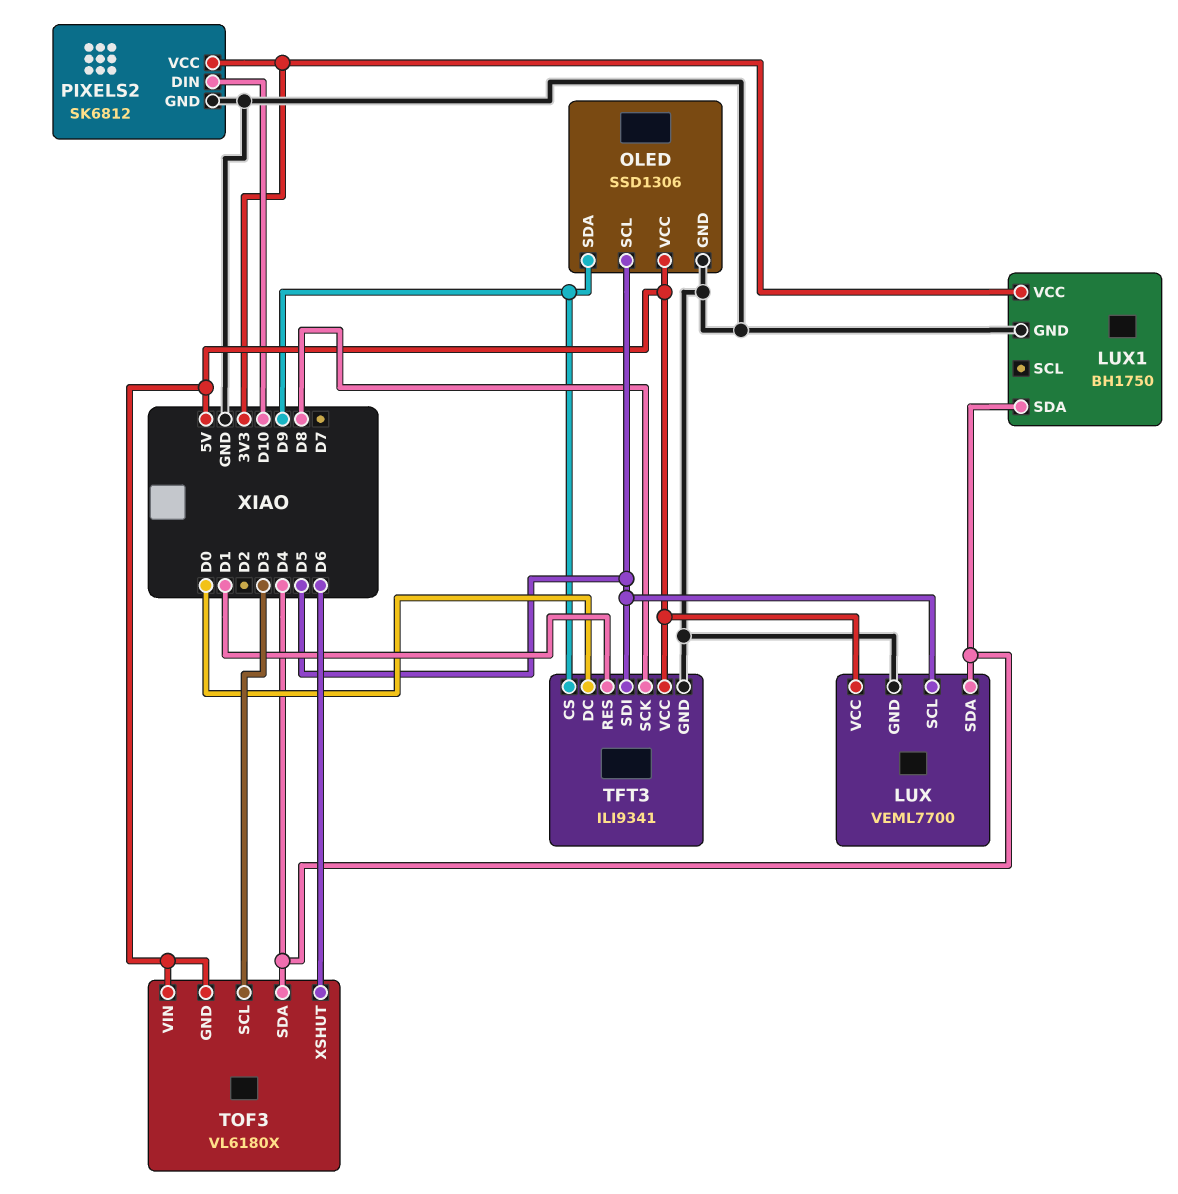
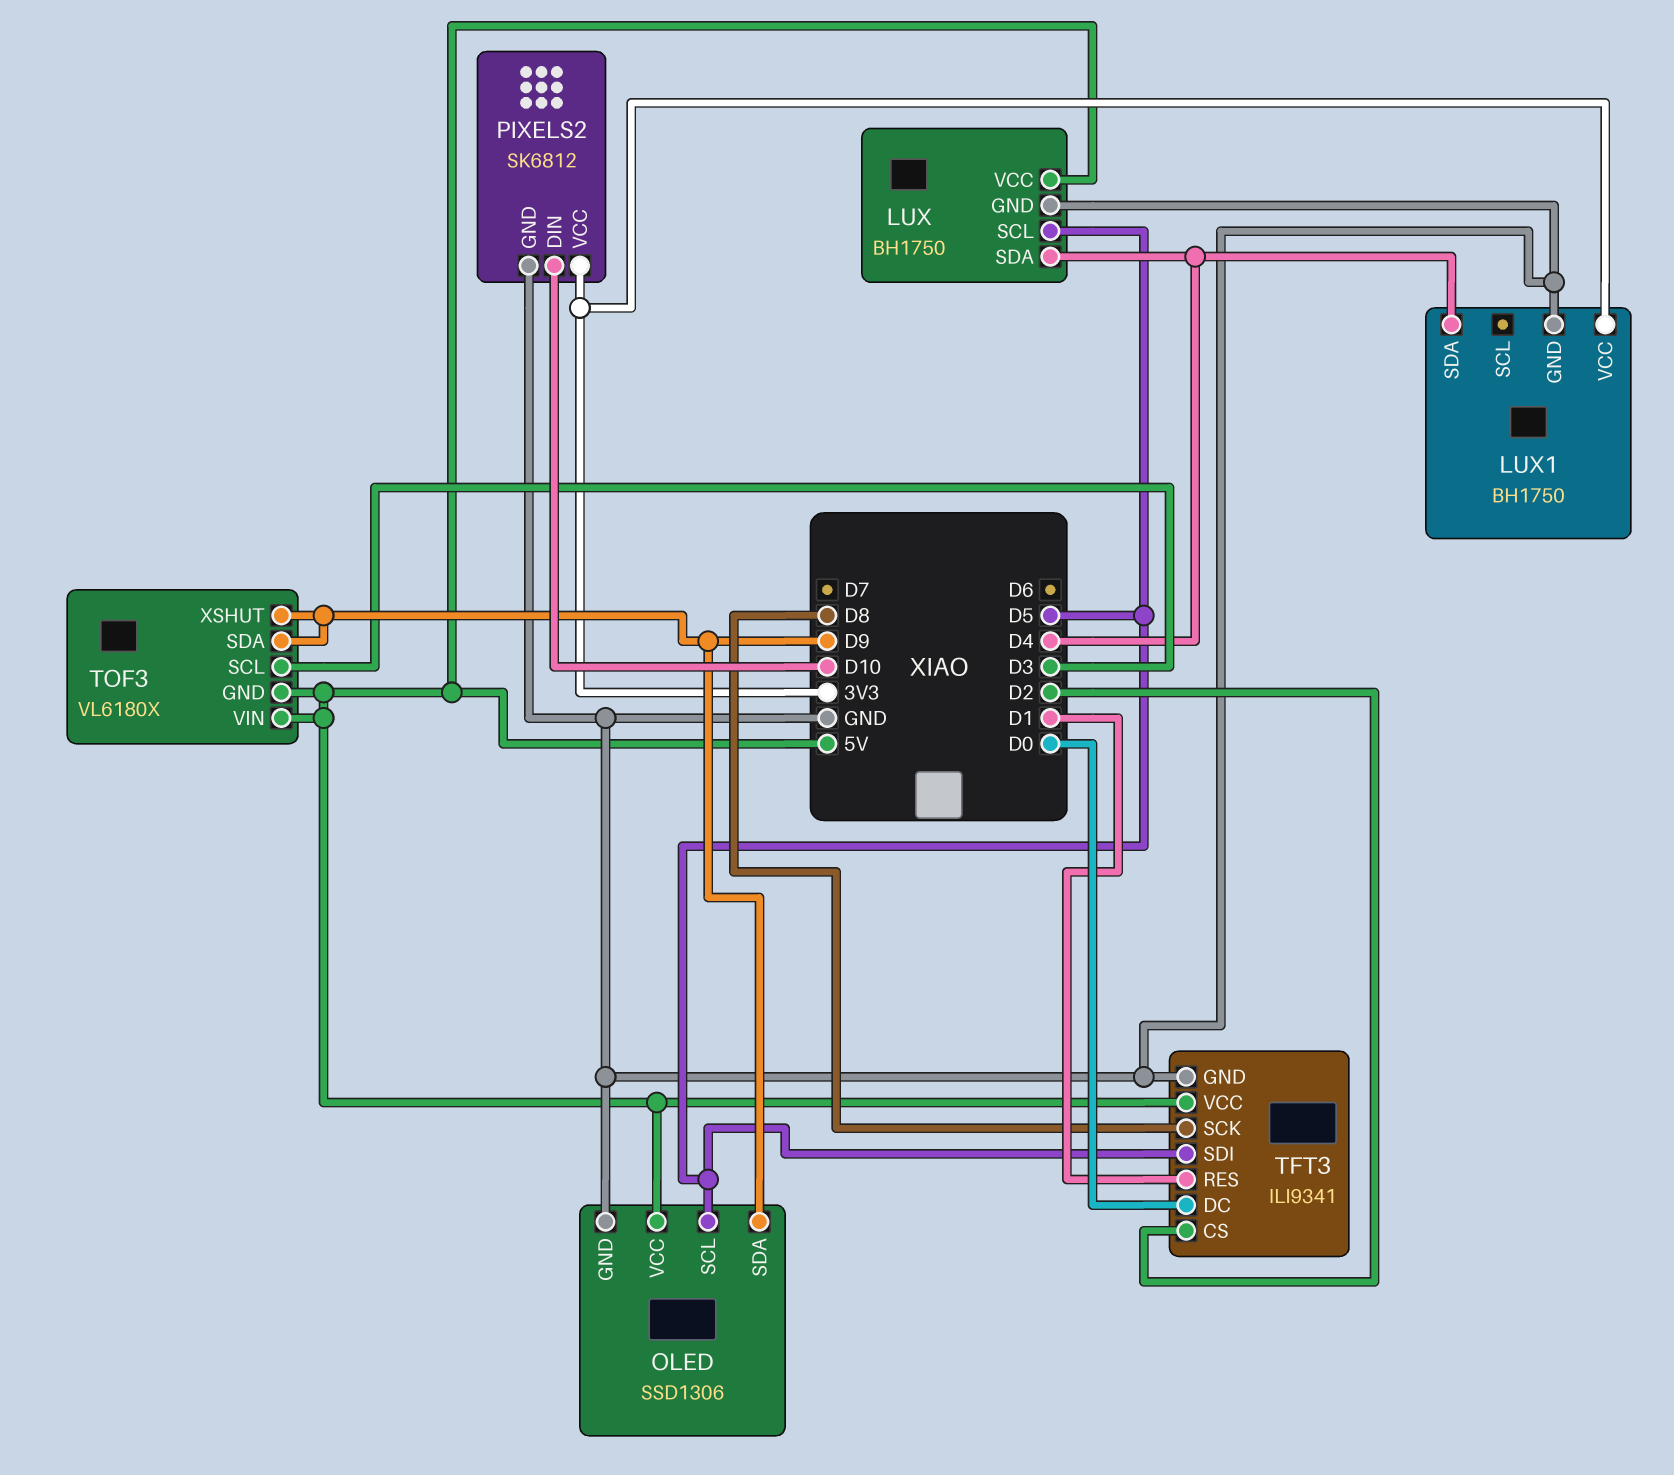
LUX: VEML7700 -> BH1750
TFT3 pin CS: D9 -> D2
TOF3 pin SDA: D4 -> D9
TOF3 pin XSHUT: D6 -> D9

